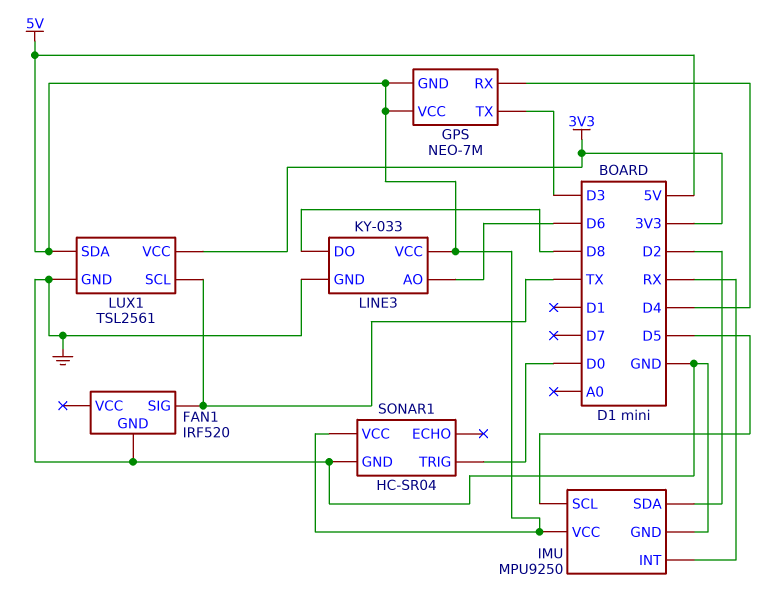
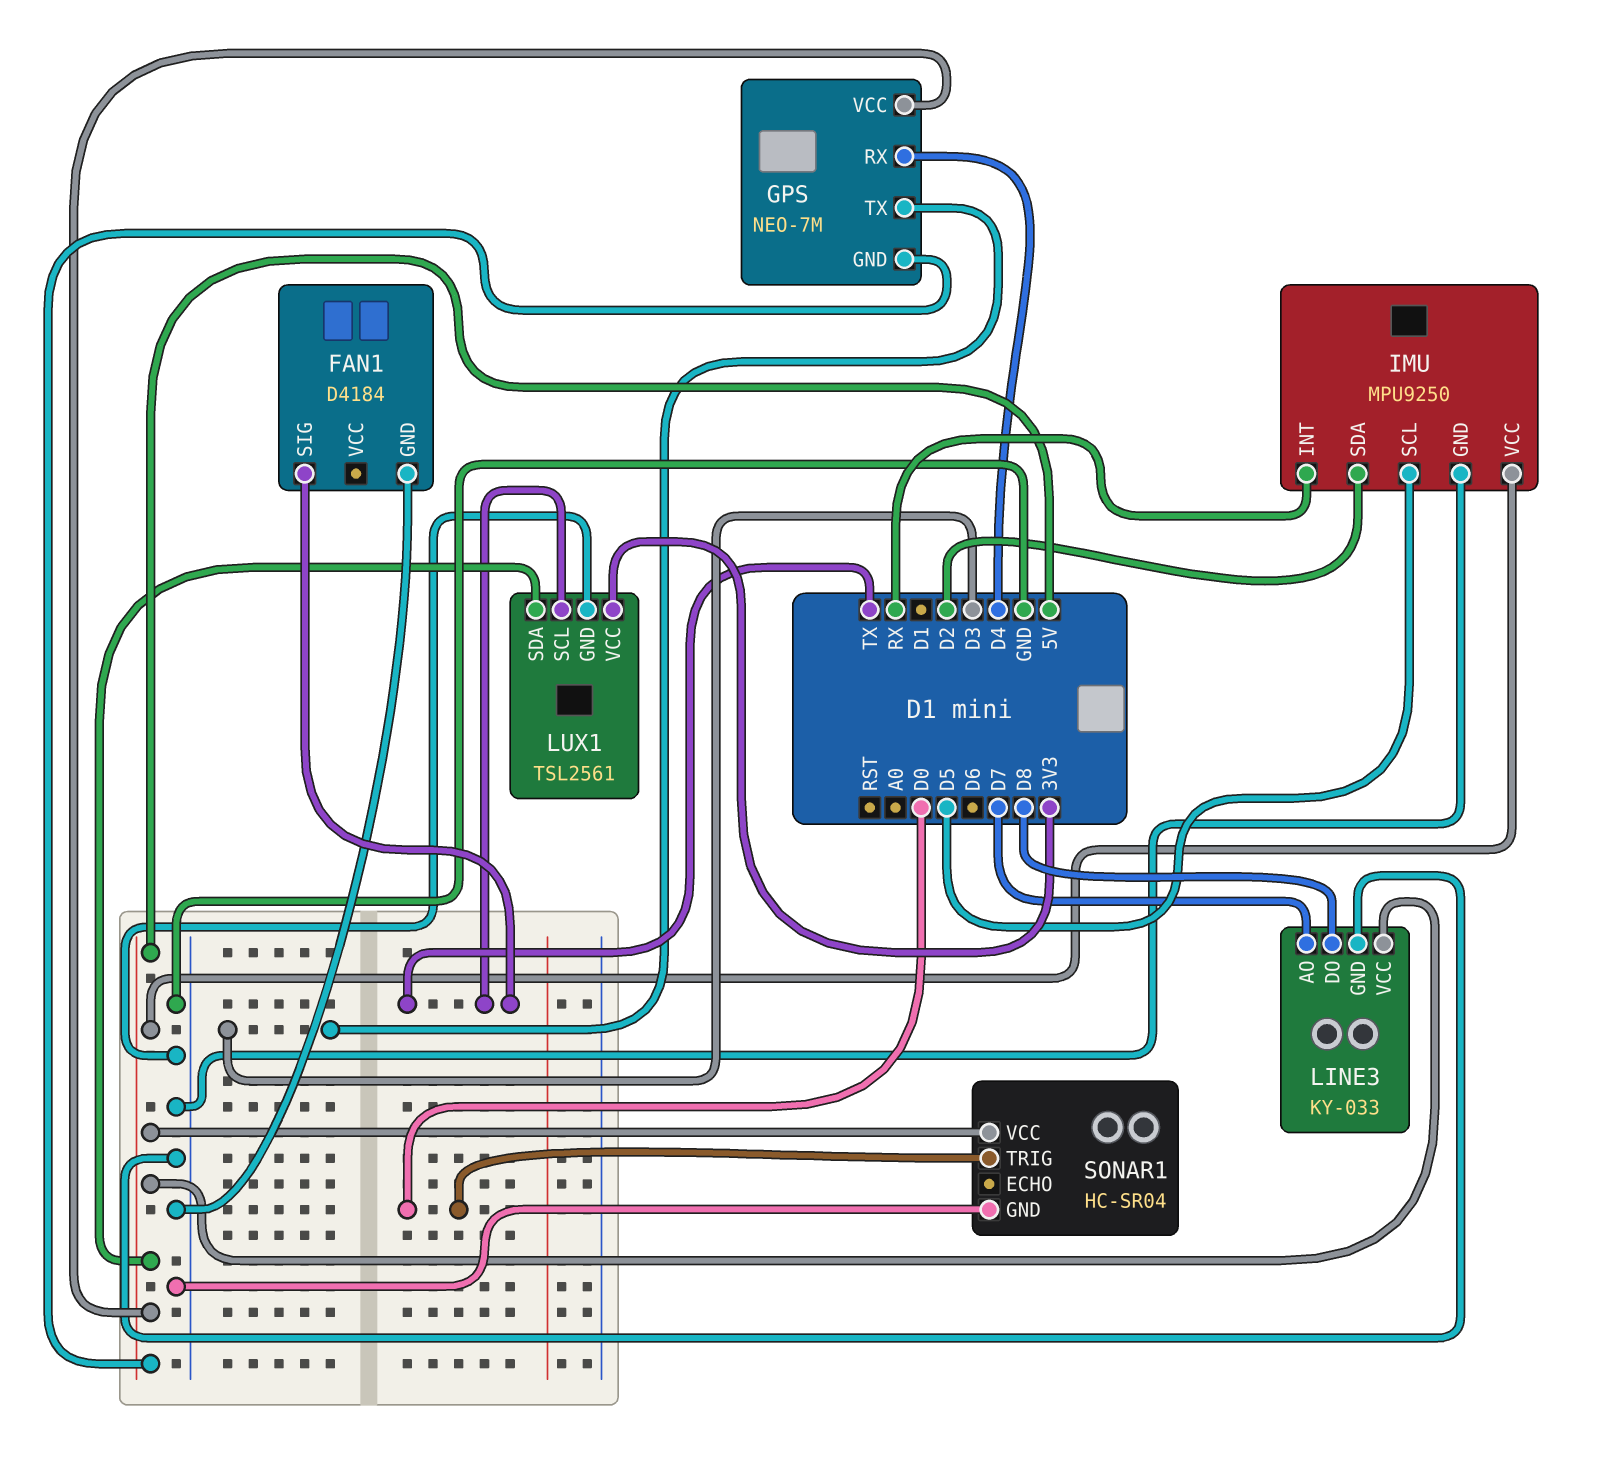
FAN1: IRF520 -> D4184
LINE3 pin AO: D6 -> D7

